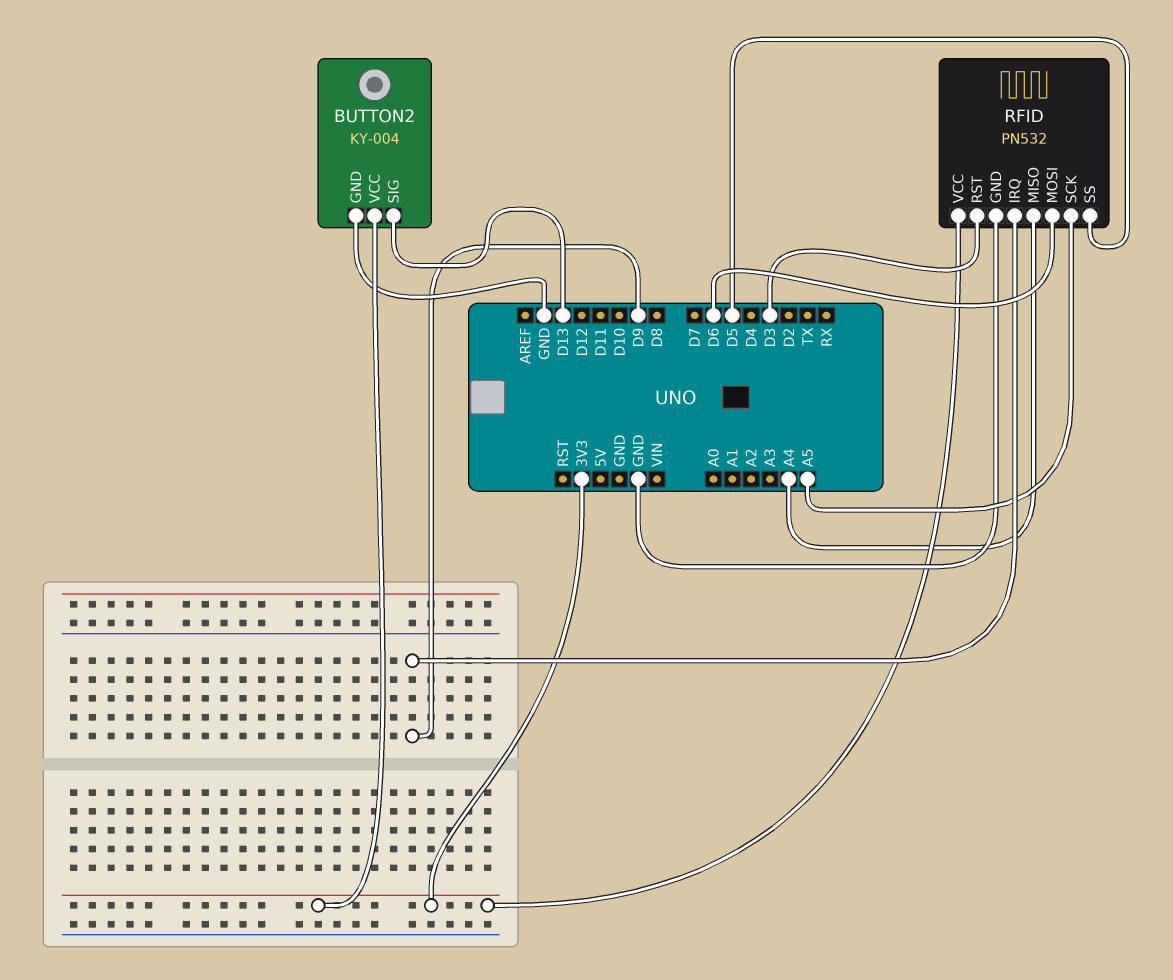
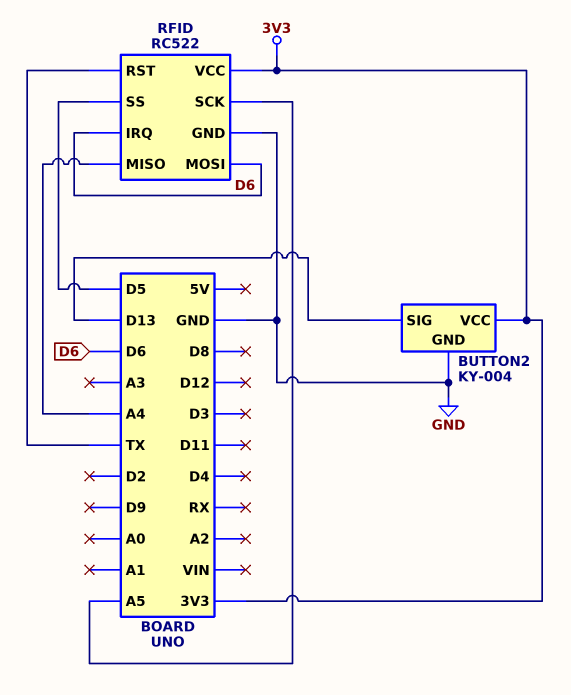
RFID: PN532 -> RC522
RFID pin IRQ: D9 -> D6
RFID pin RST: D3 -> TX

